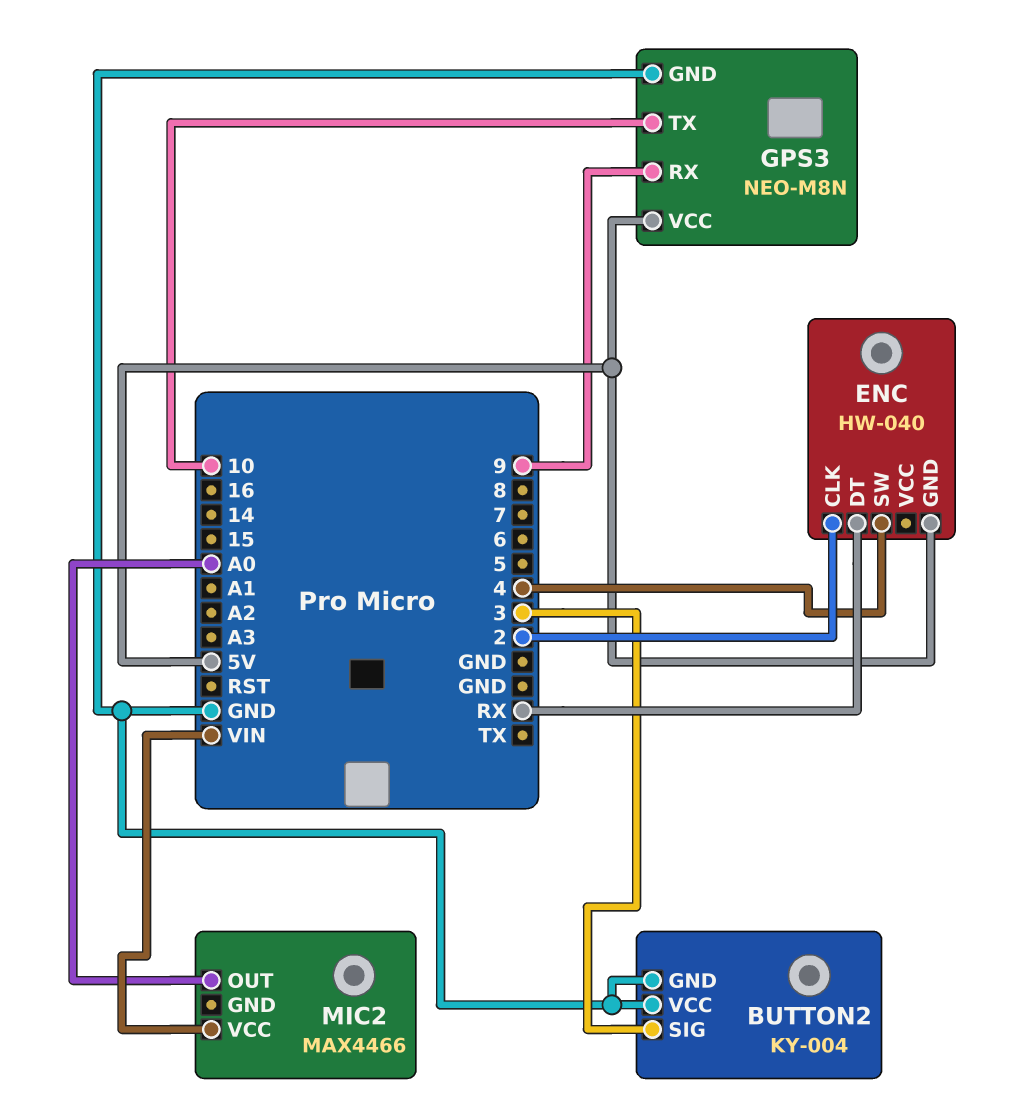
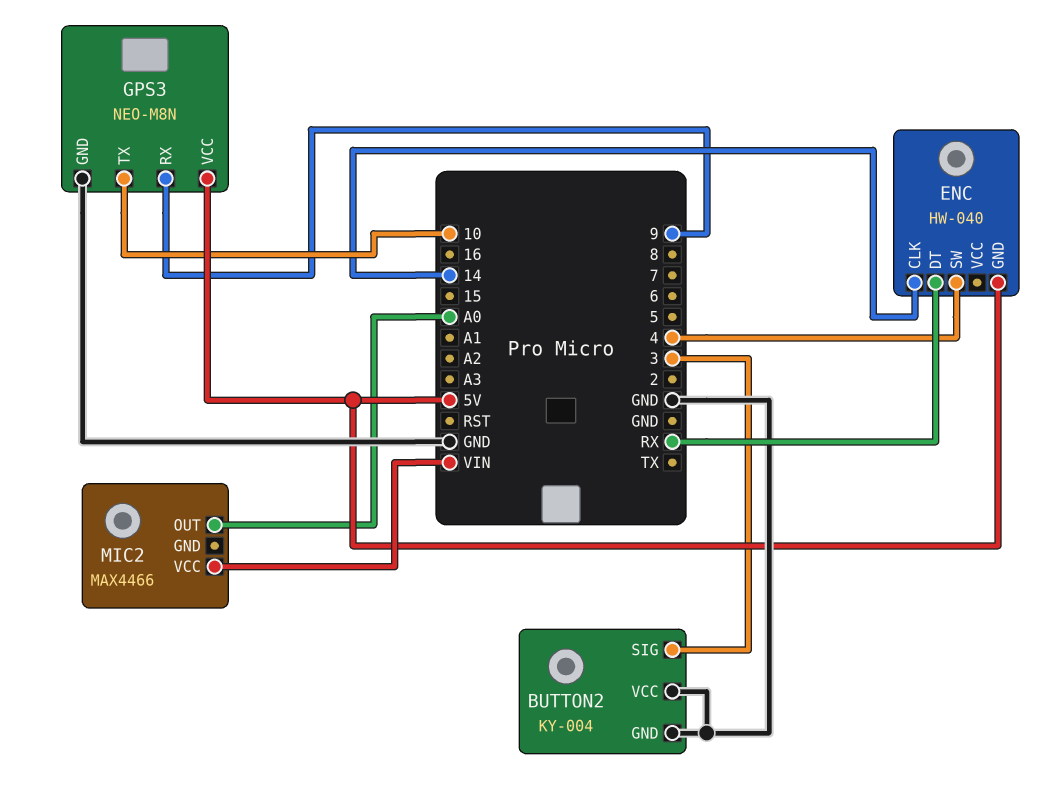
ENC pin CLK: 2 -> 14

